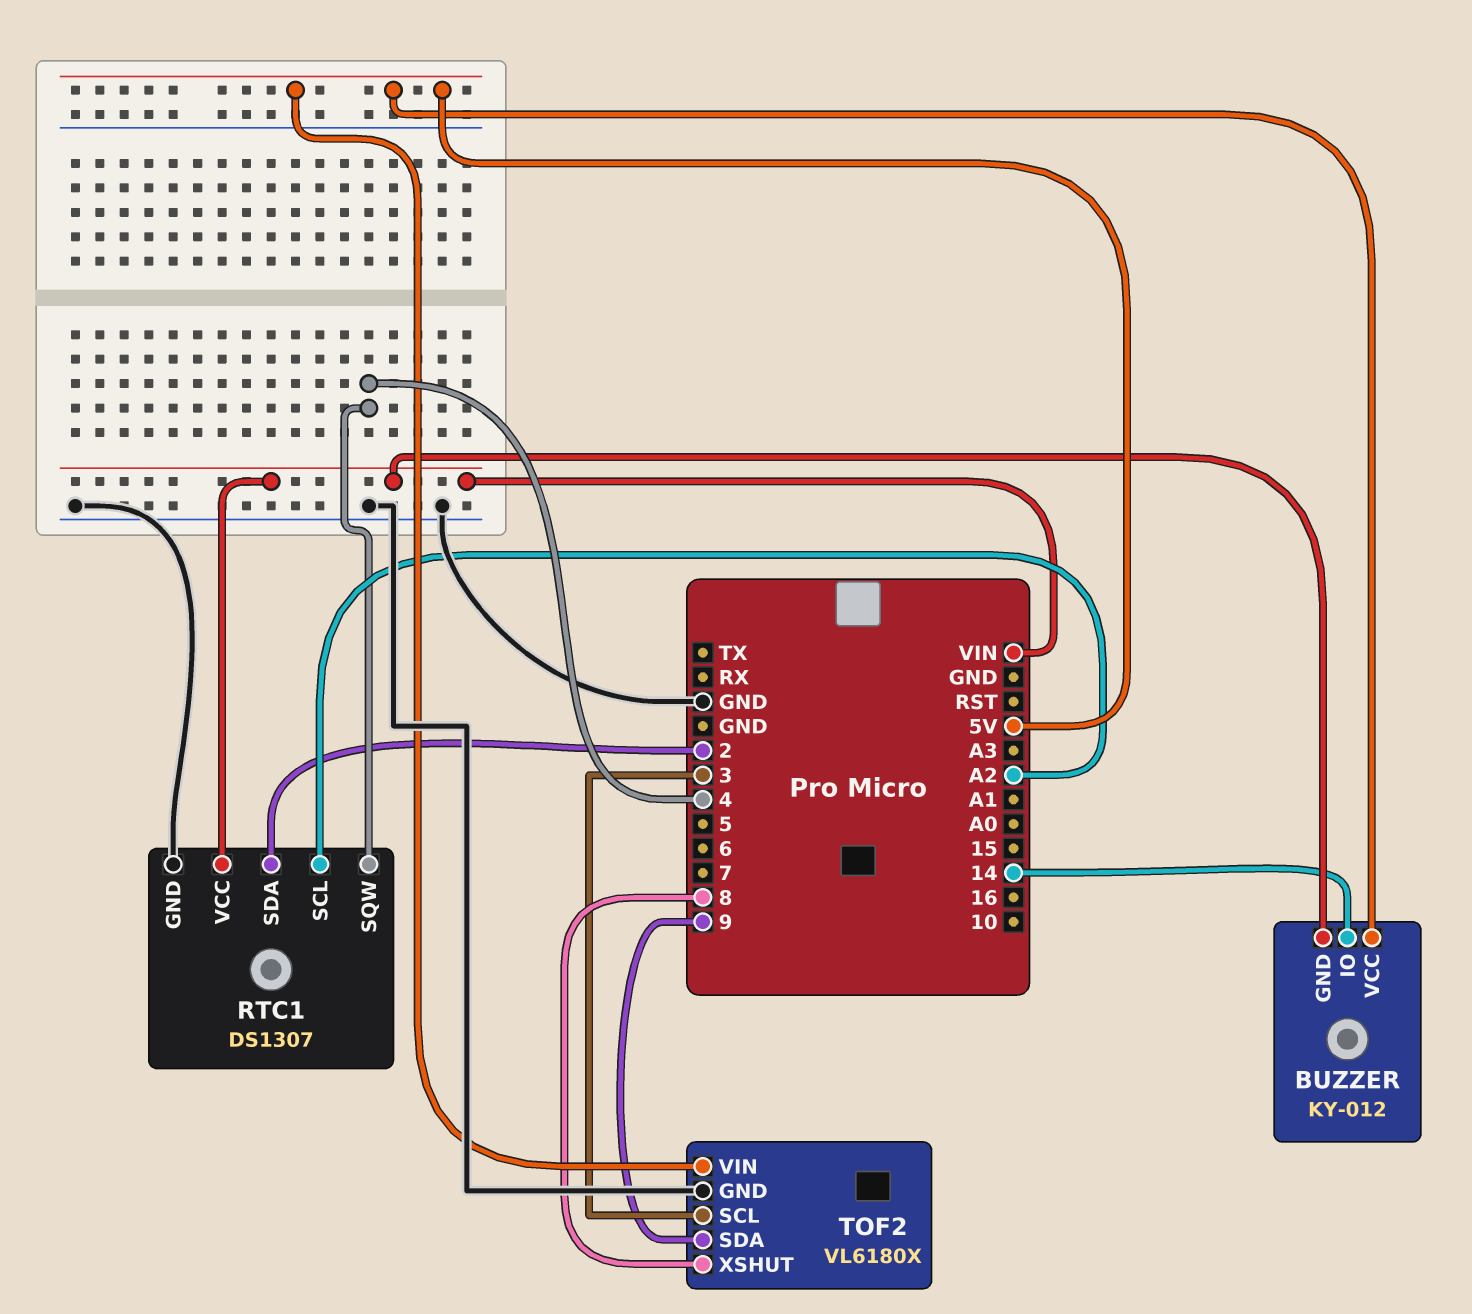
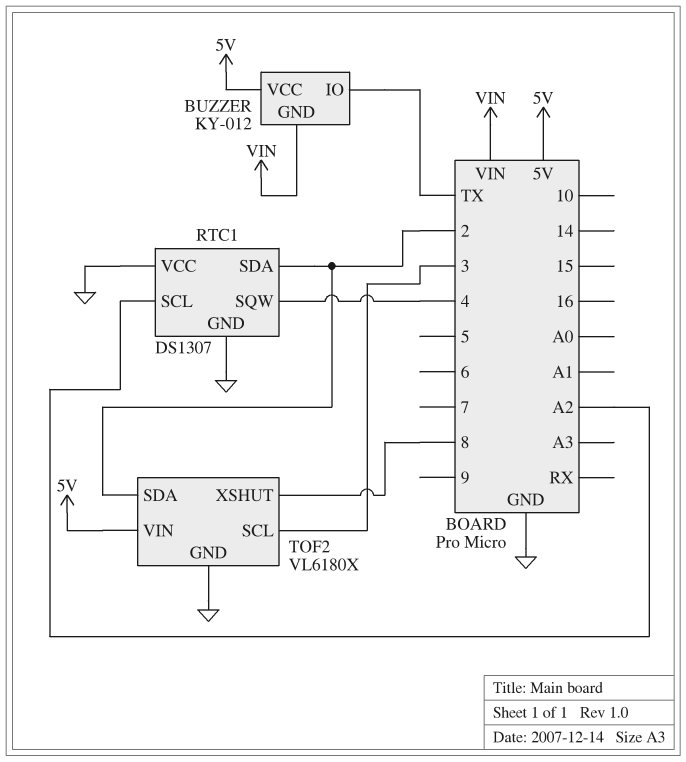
BUZZER pin IO: 14 -> TX
RTC1 pin VCC: VIN -> GND
TOF2 pin SDA: 9 -> 2

